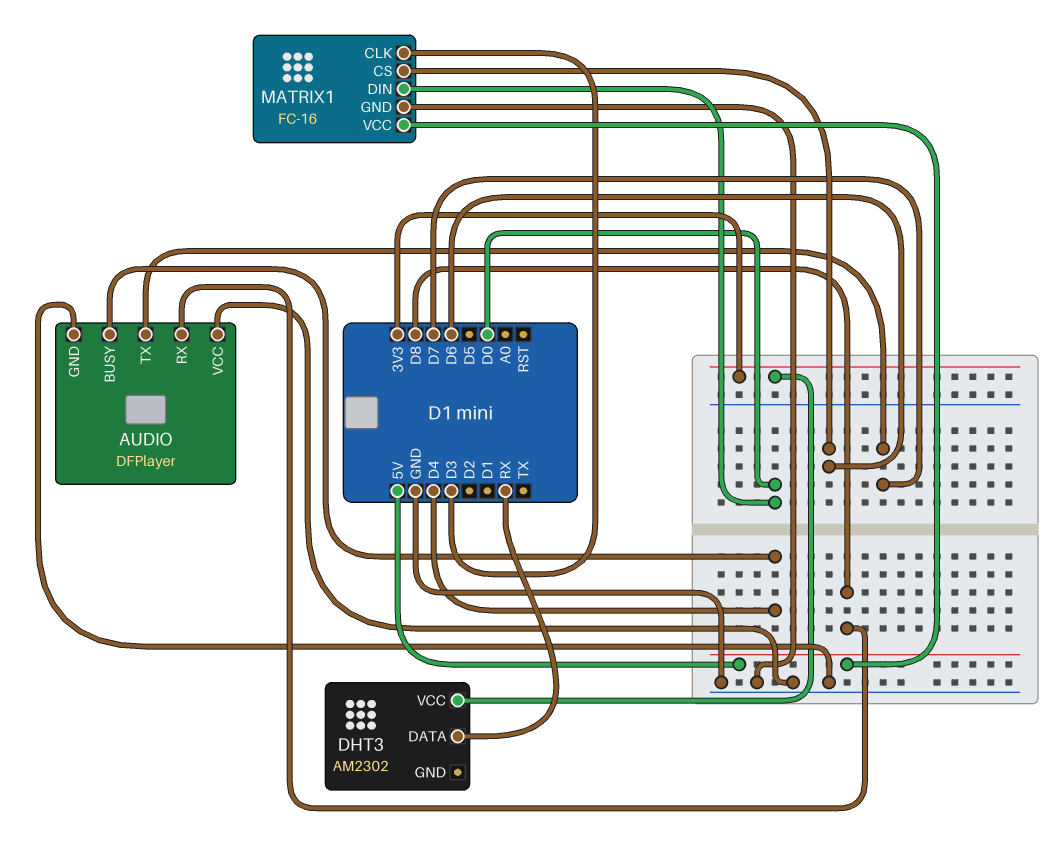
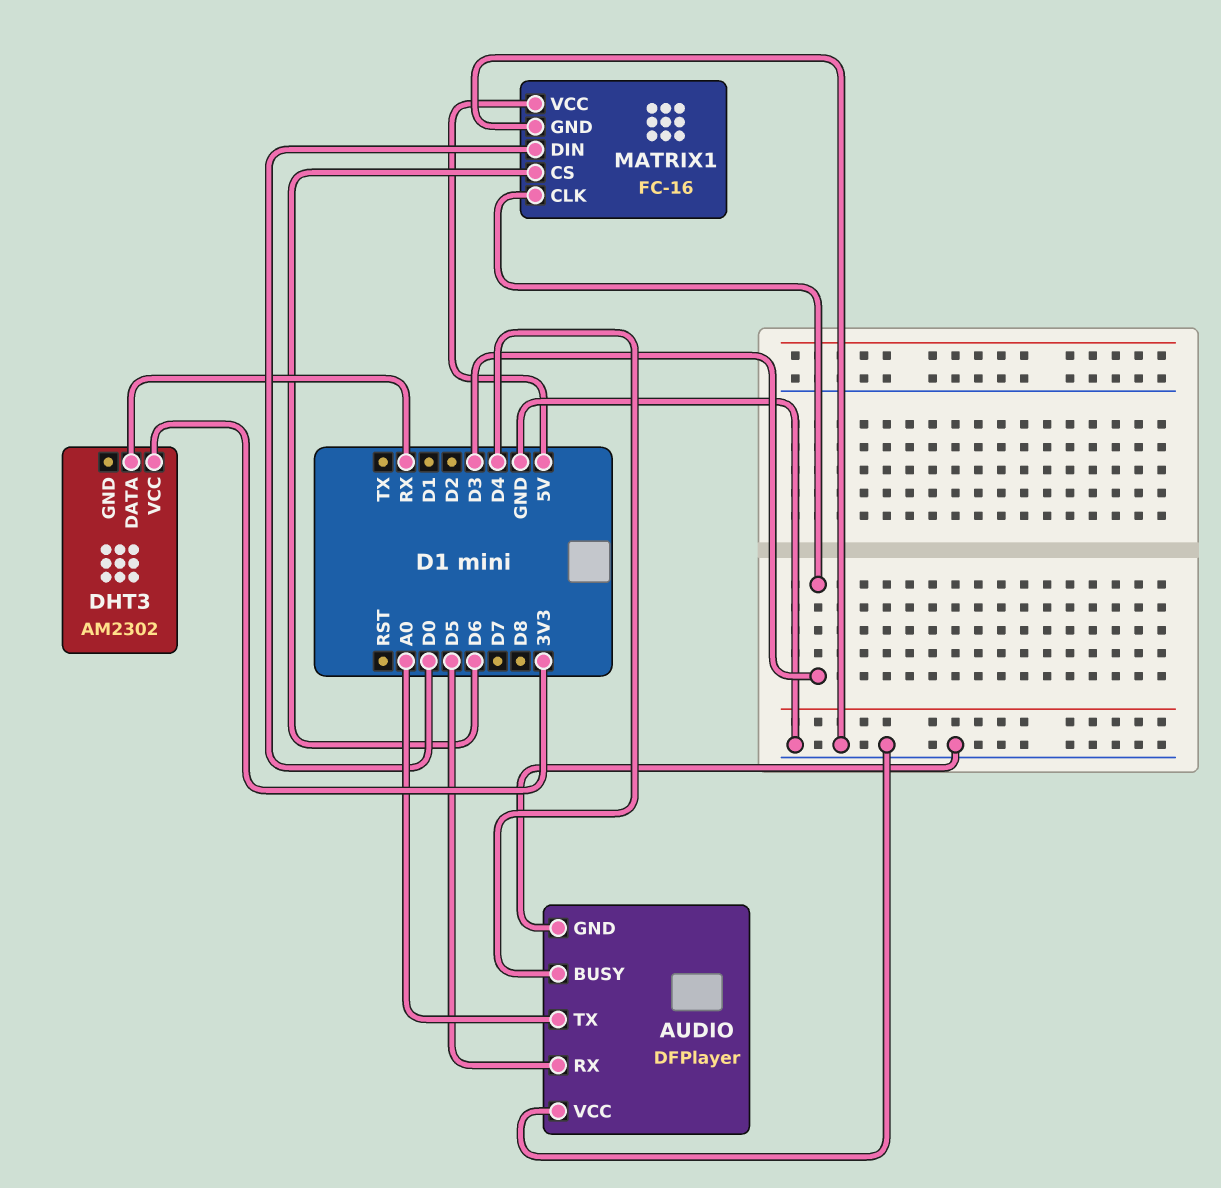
AUDIO pin RX: D8 -> D5
AUDIO pin TX: D7 -> A0

